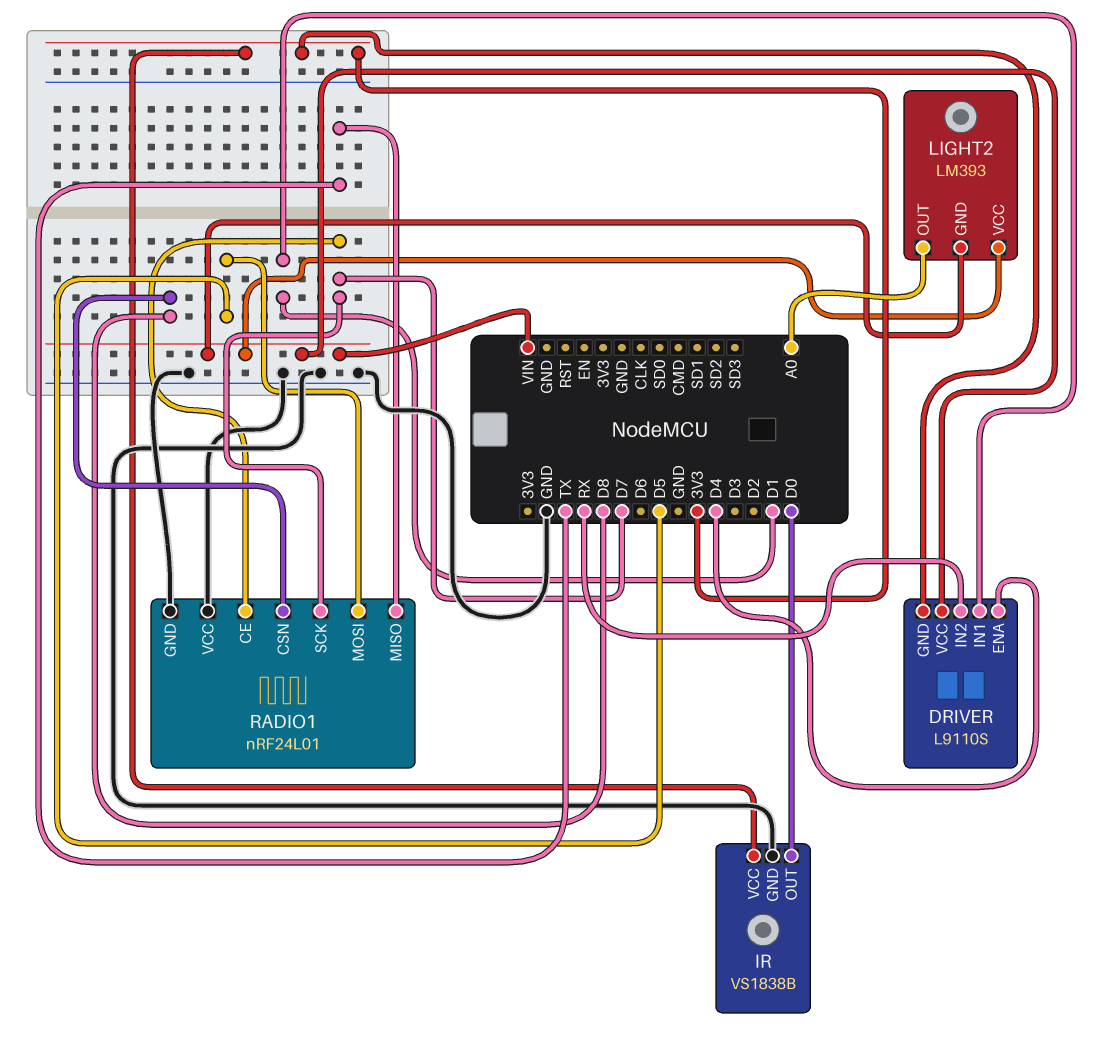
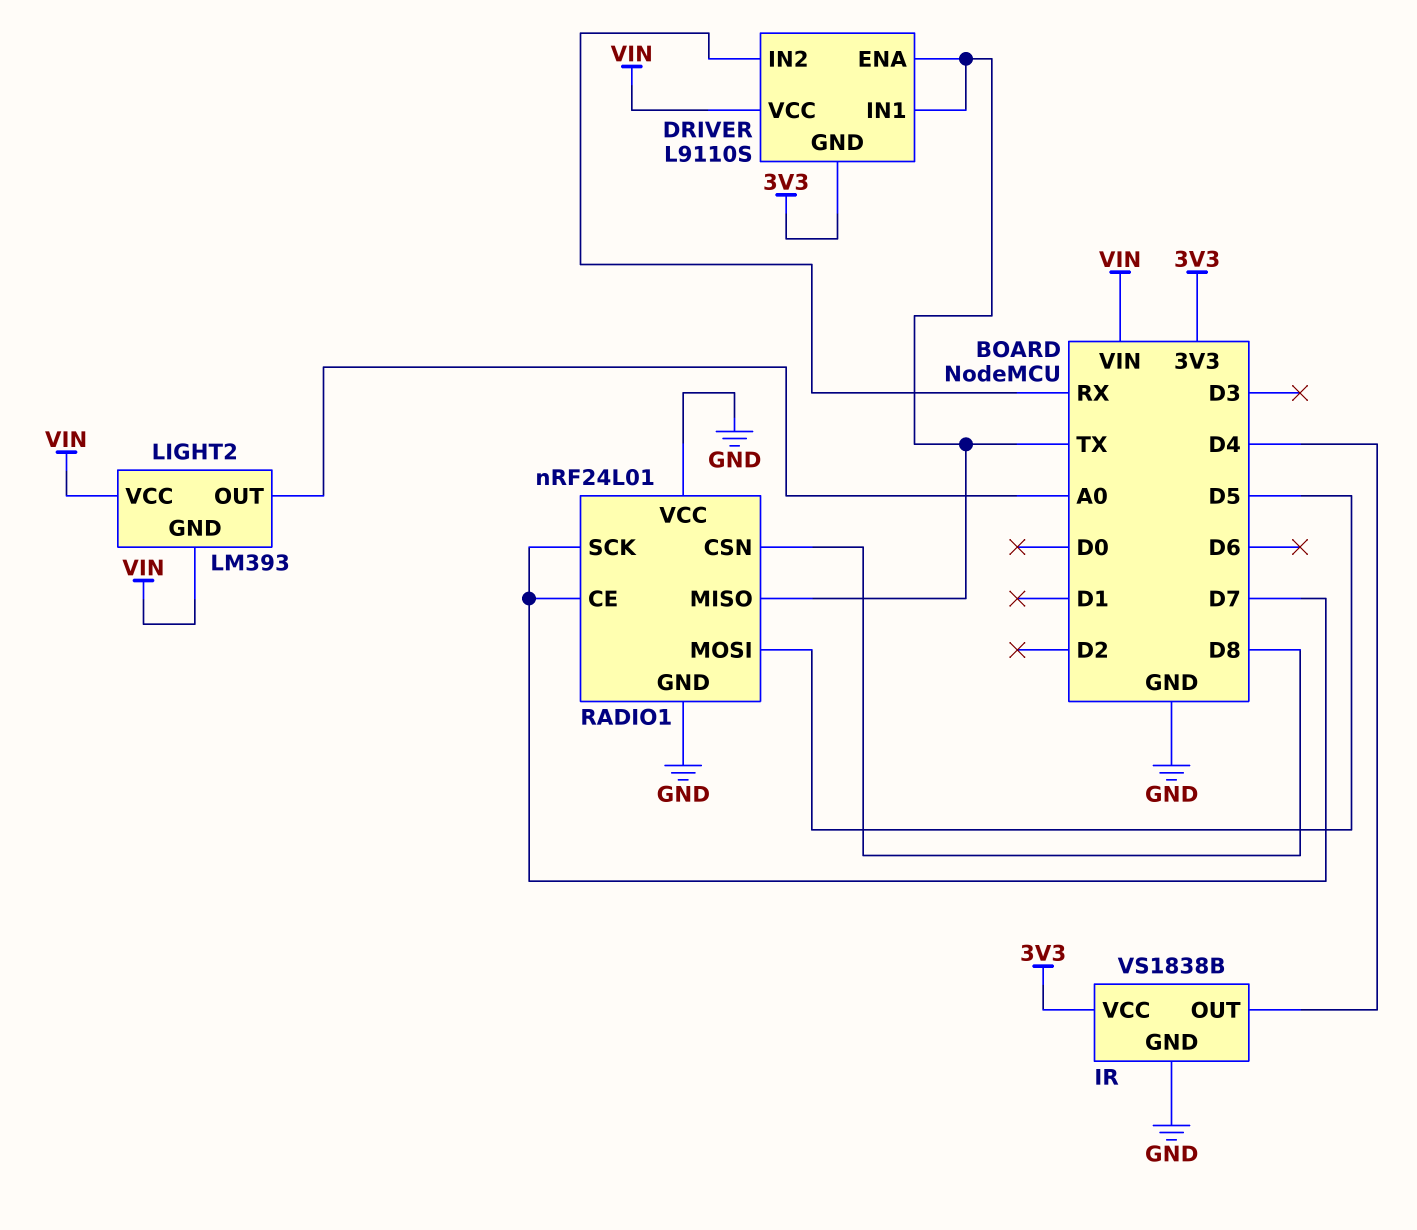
DRIVER pin ENA: D4 -> TX
DRIVER pin IN1: D1 -> TX
IR pin OUT: D0 -> D4

